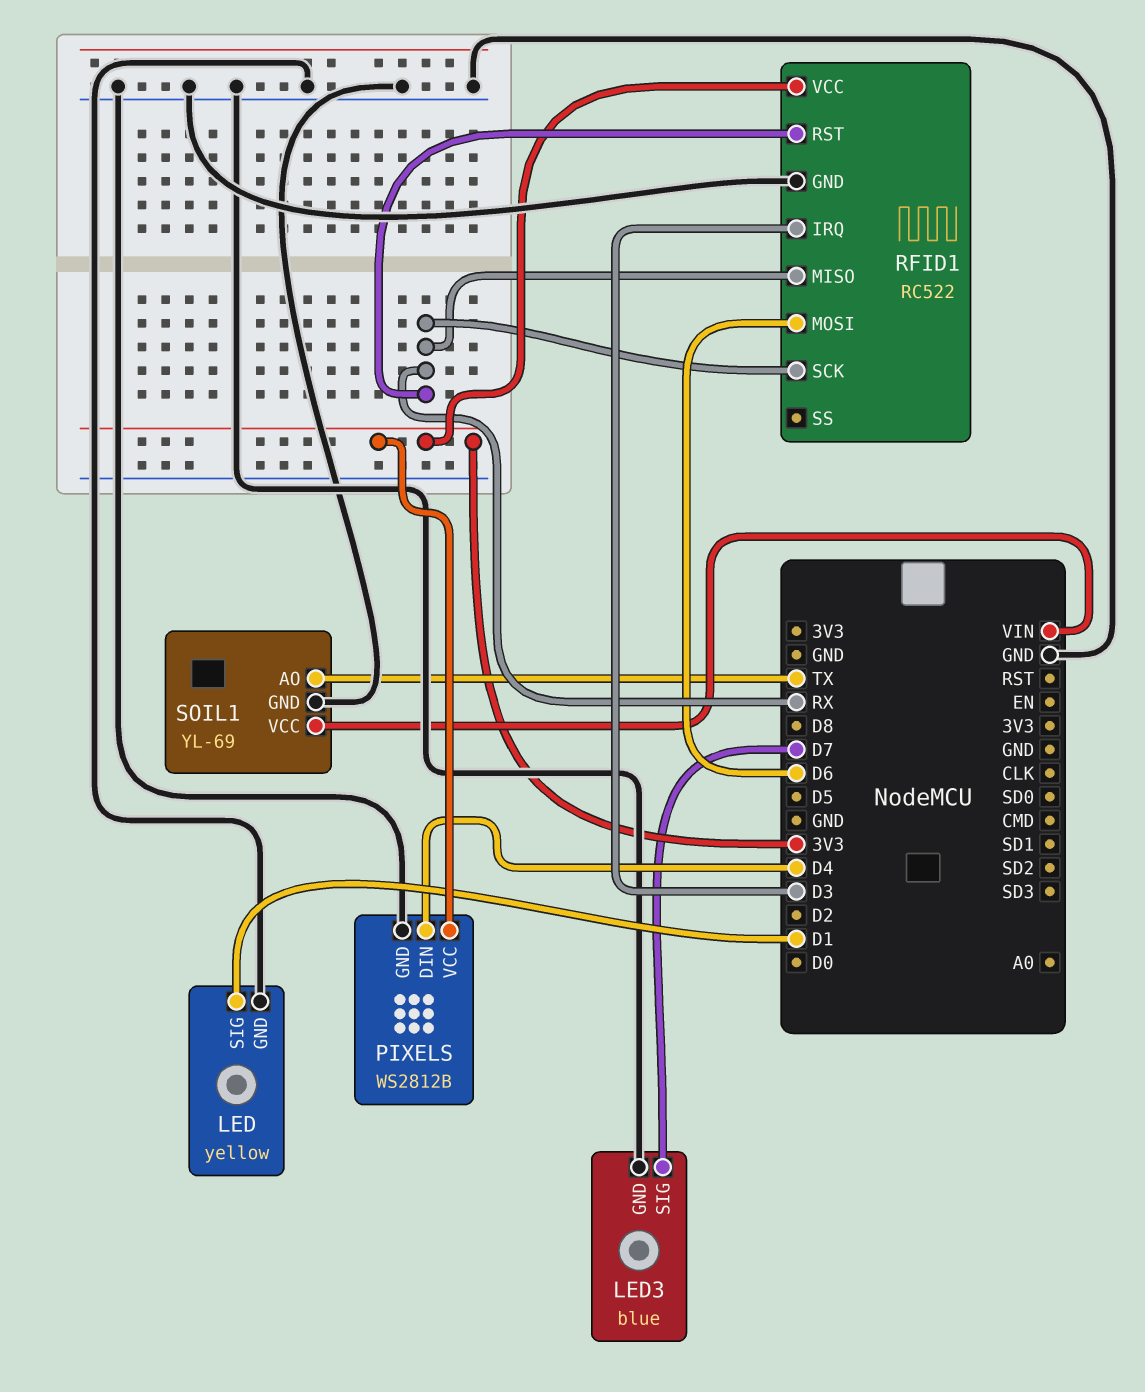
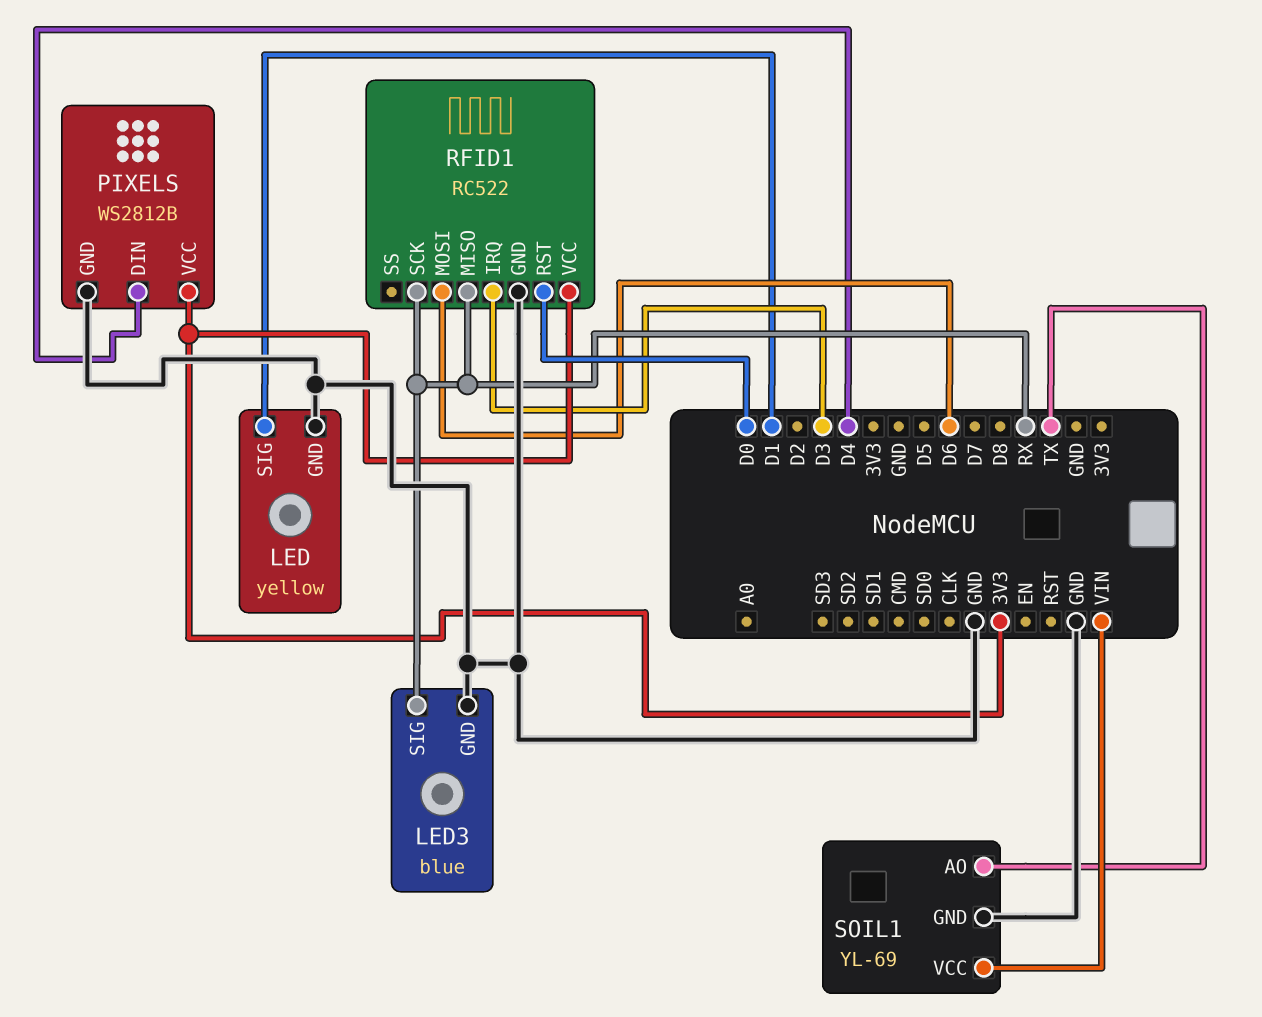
LED3 pin SIG: D7 -> RX
RFID1 pin RST: RX -> D0

